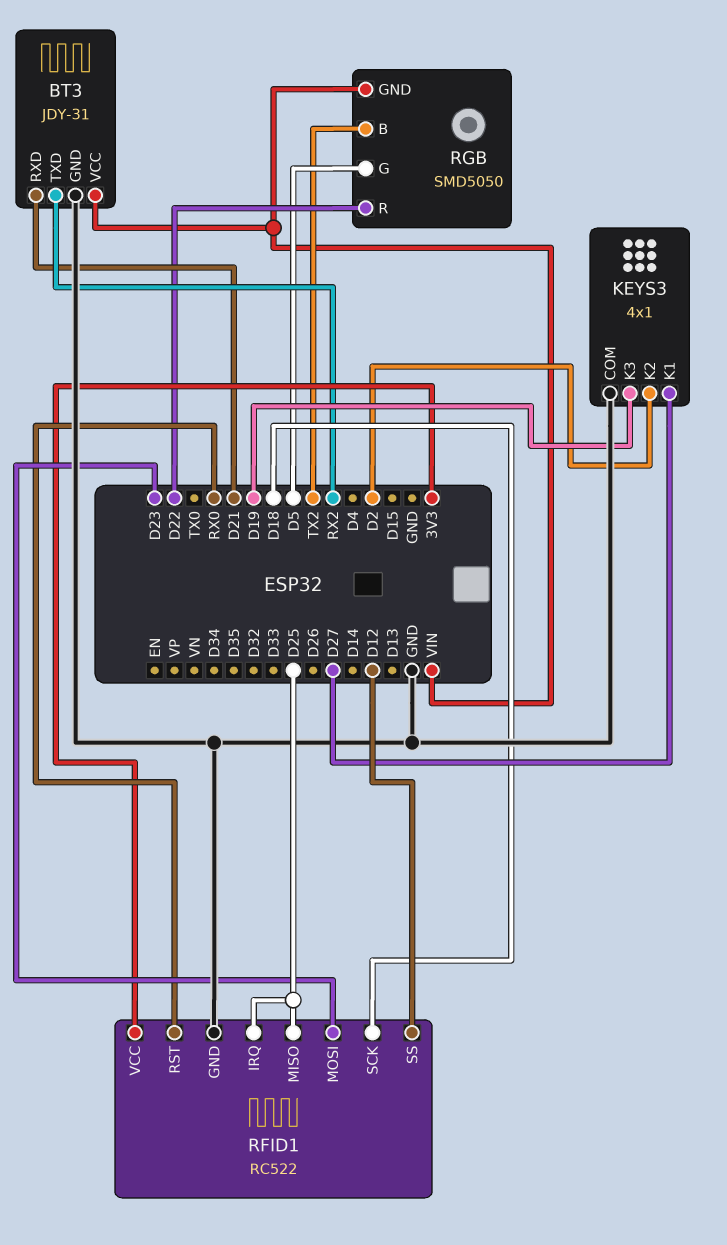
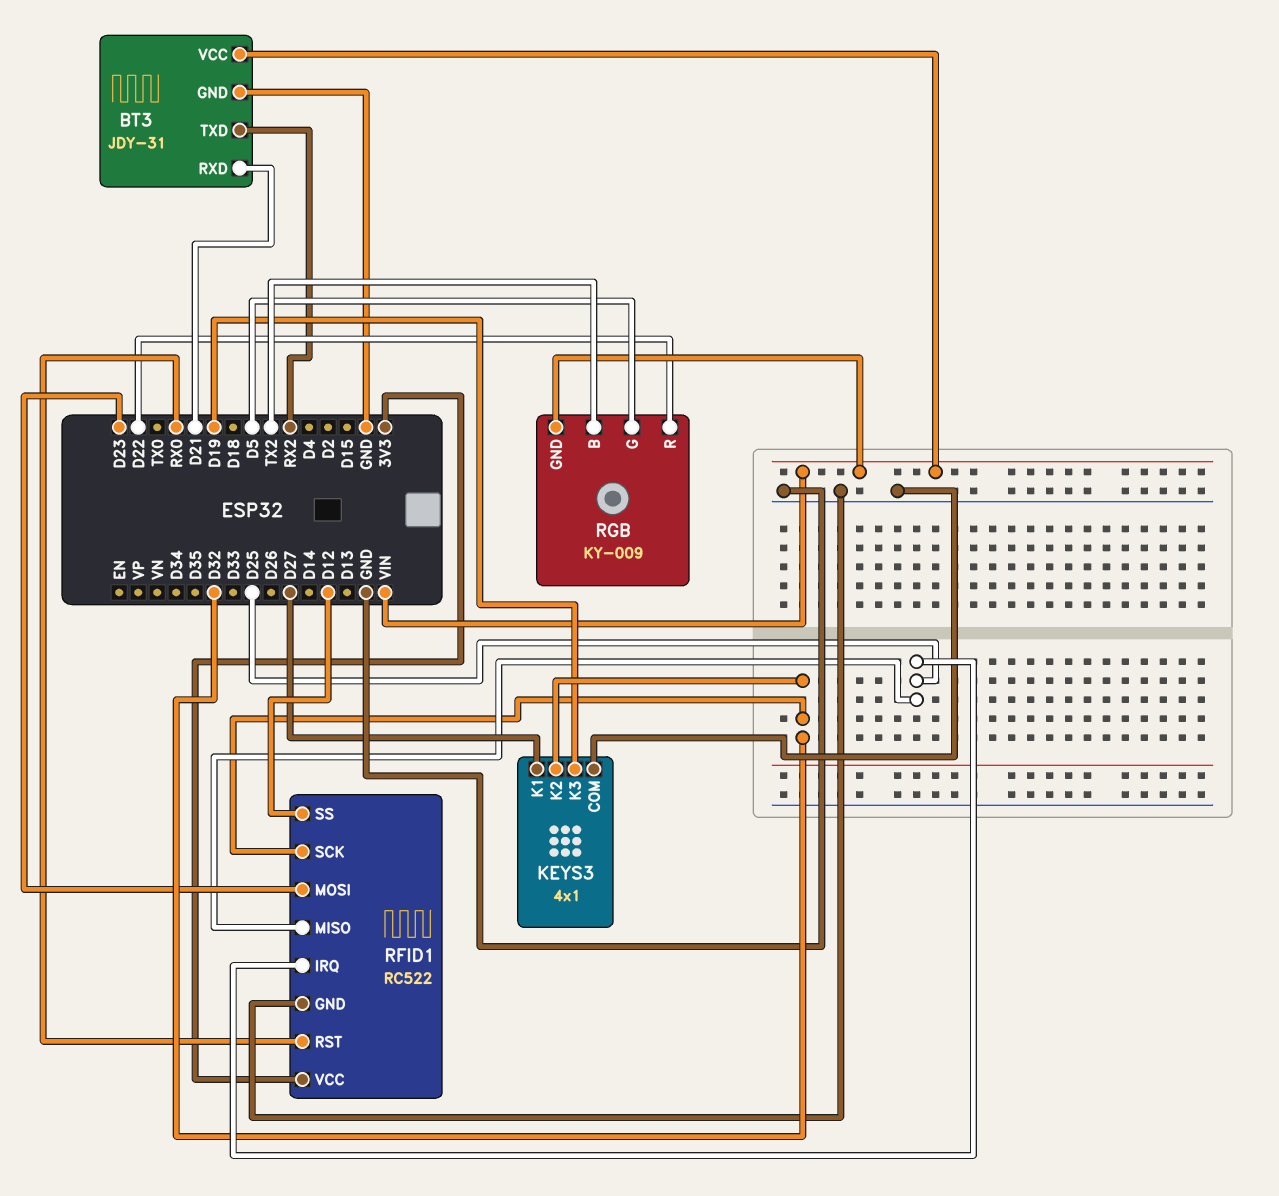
KEYS3 pin K2: D2 -> D32
RFID1 pin SCK: D18 -> D32
RGB: SMD5050 -> KY-009

